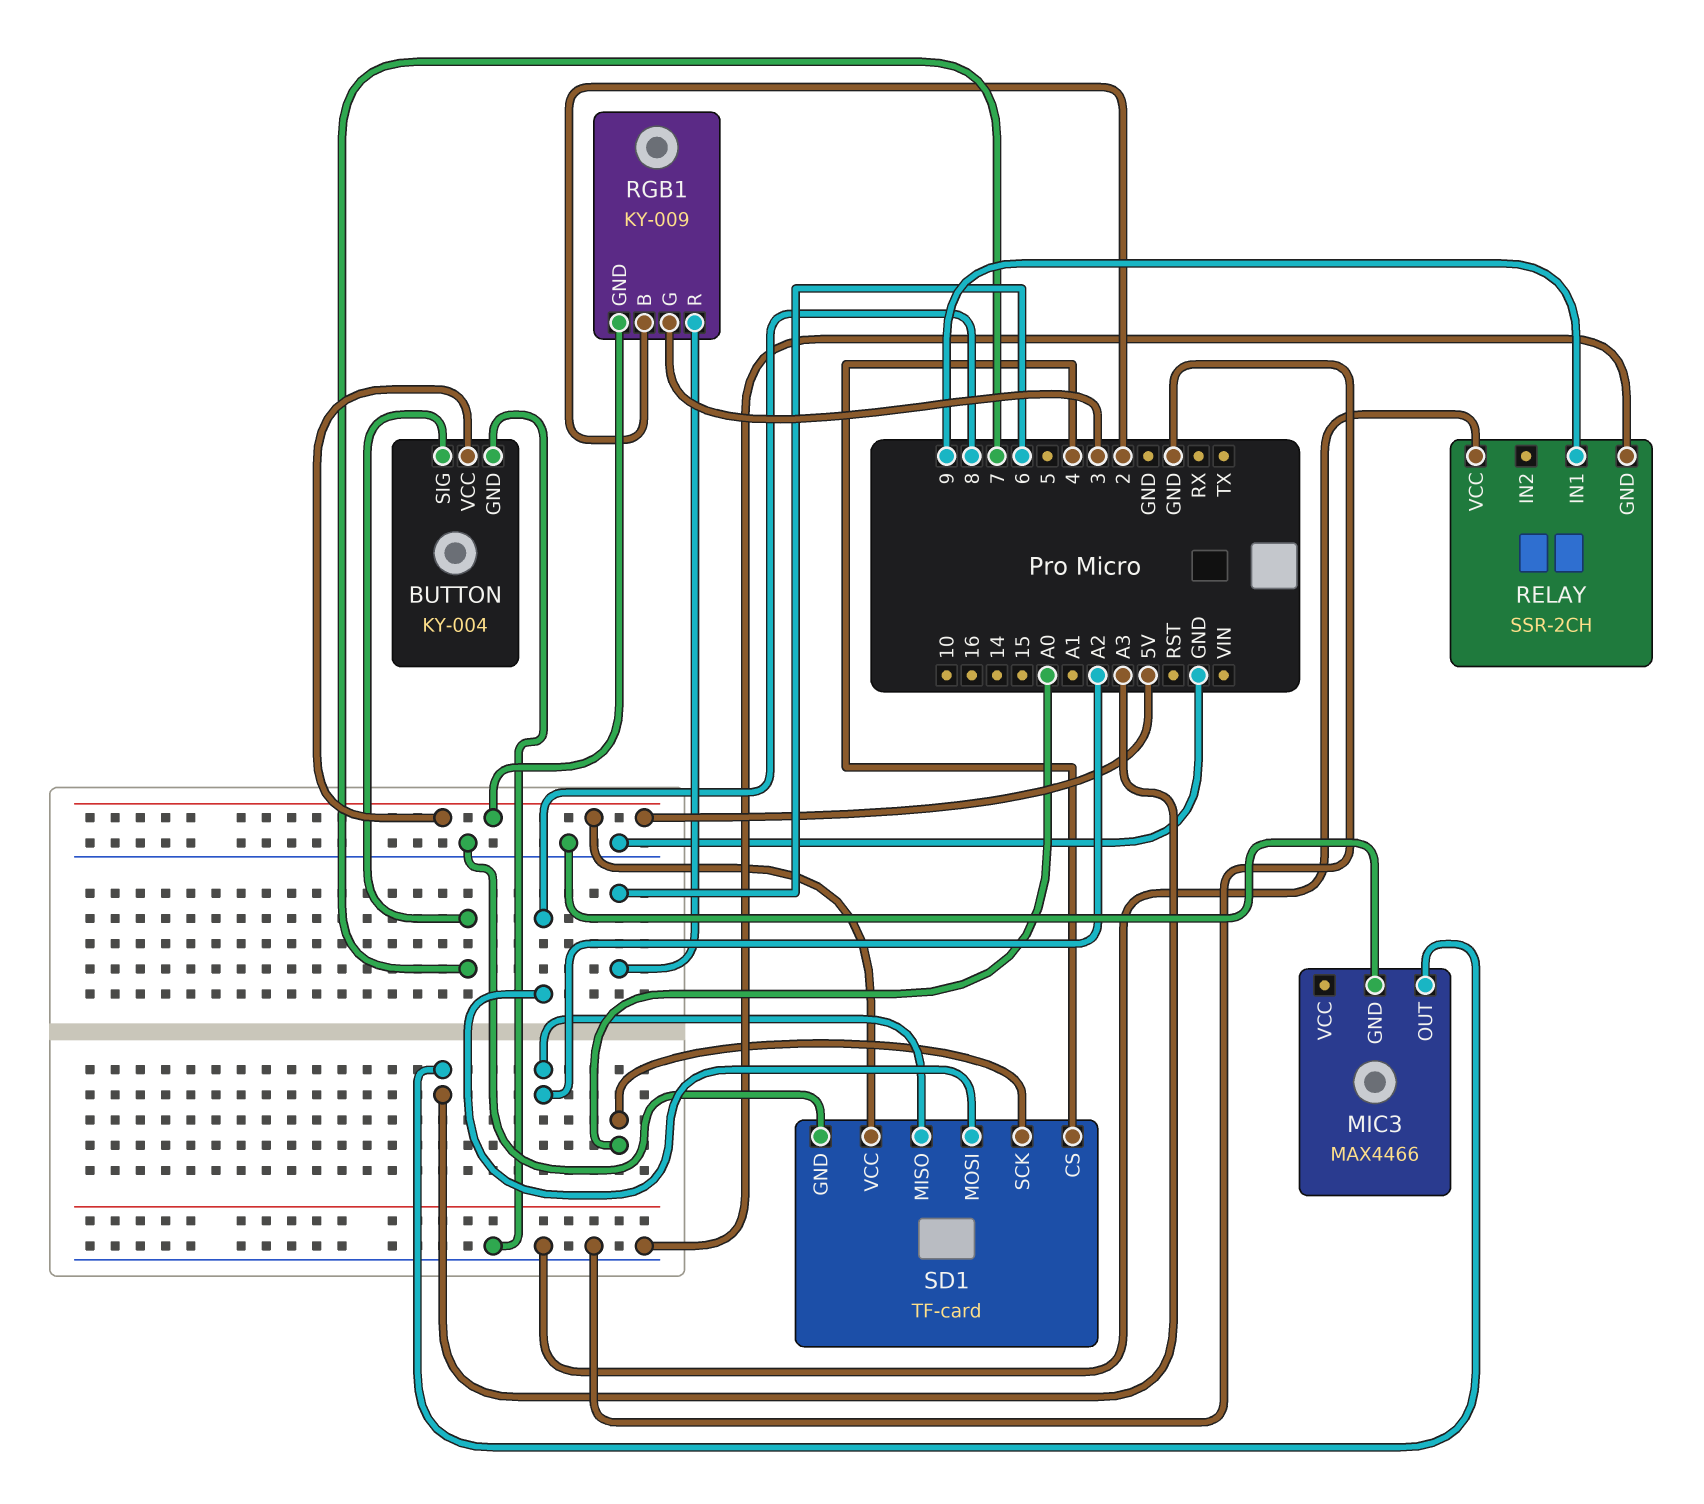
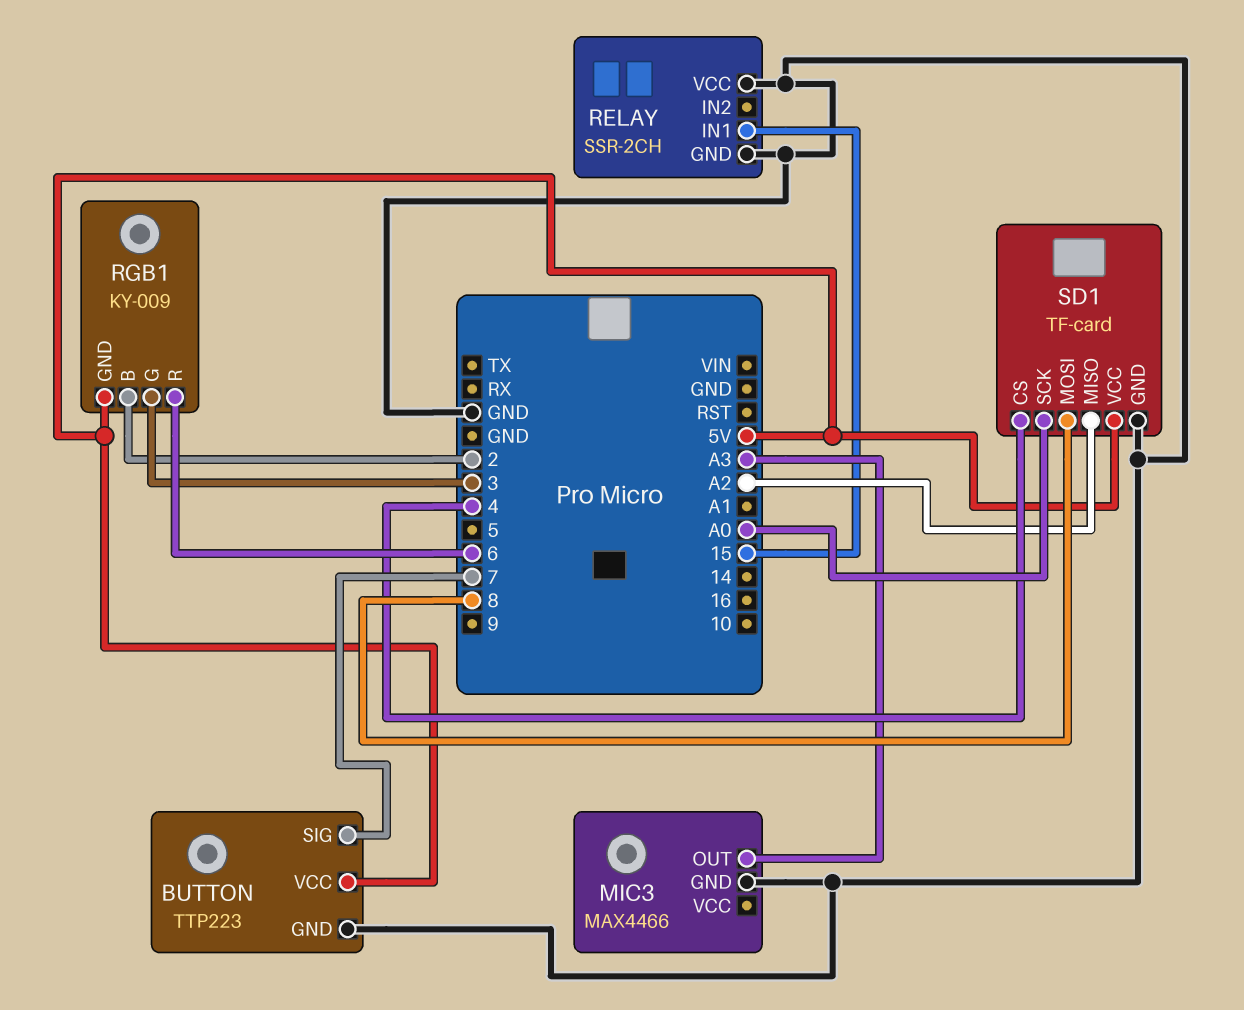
BUTTON: KY-004 -> TTP223
RELAY pin IN1: 9 -> 15

